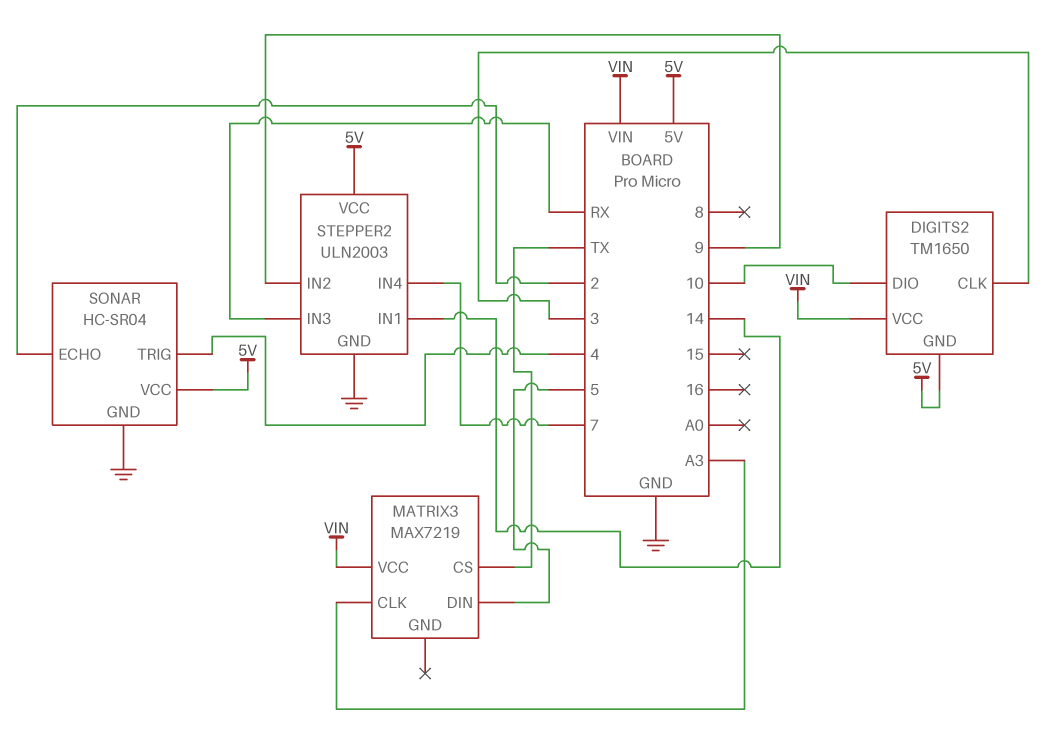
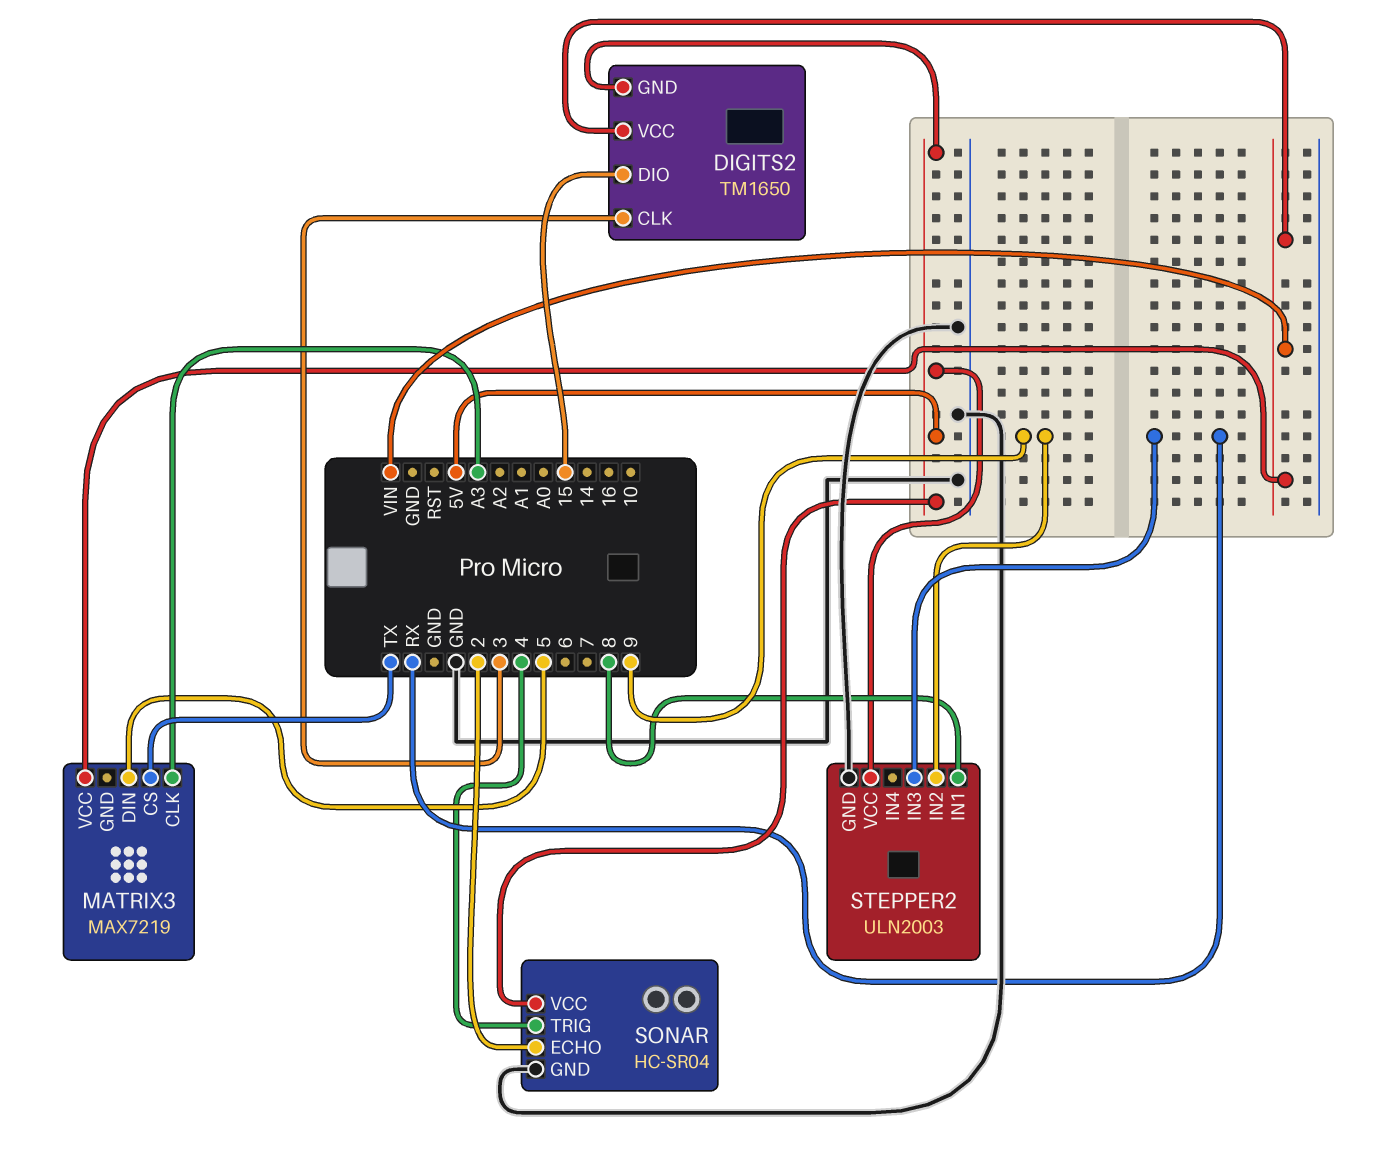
DIGITS2 pin DIO: 10 -> 15
STEPPER2 pin IN1: 14 -> 8
STEPPER2 pin IN4: 7 -> none

